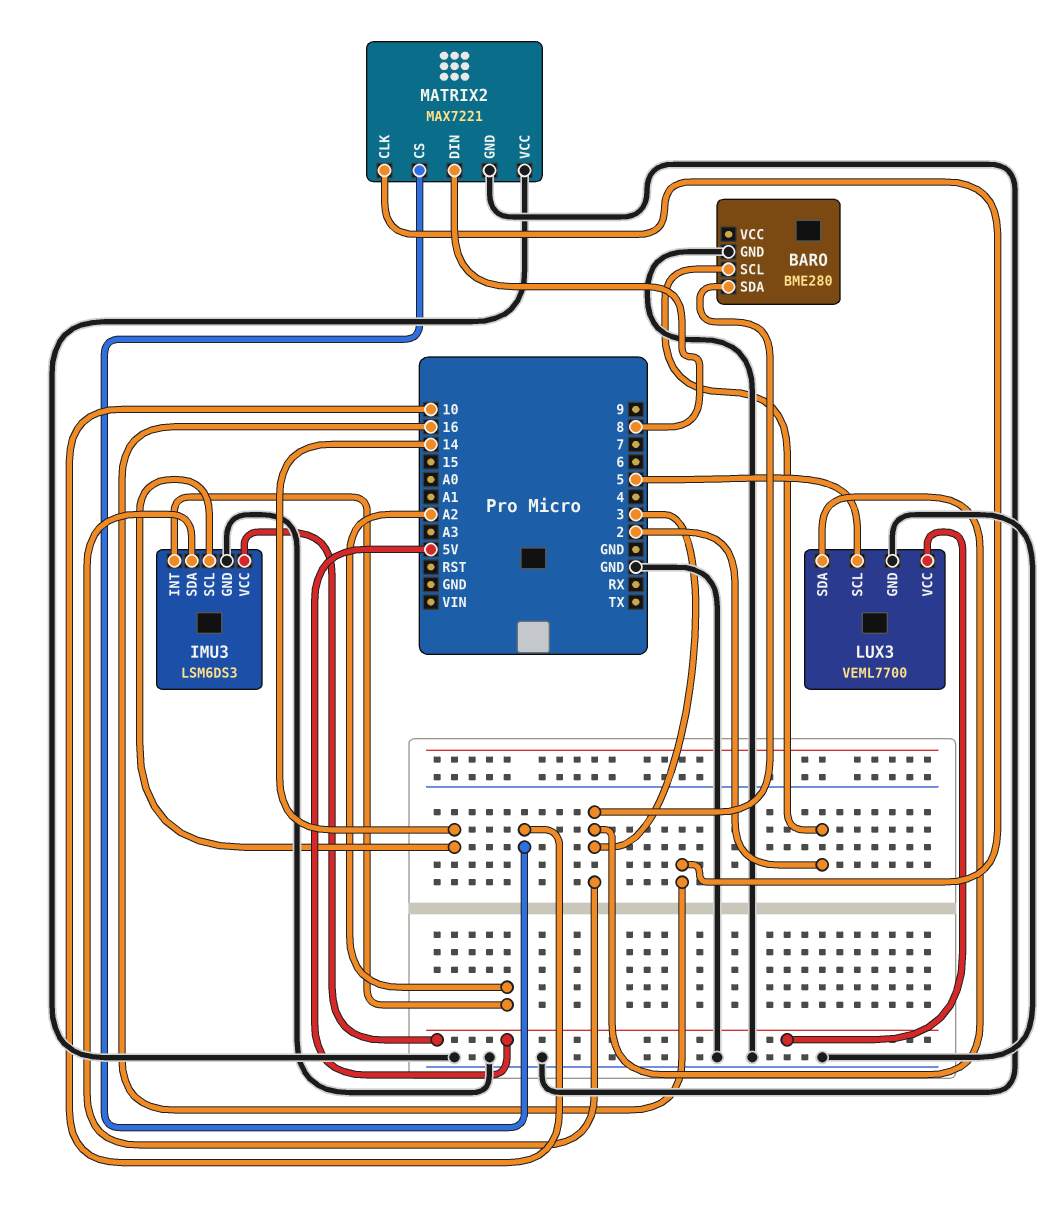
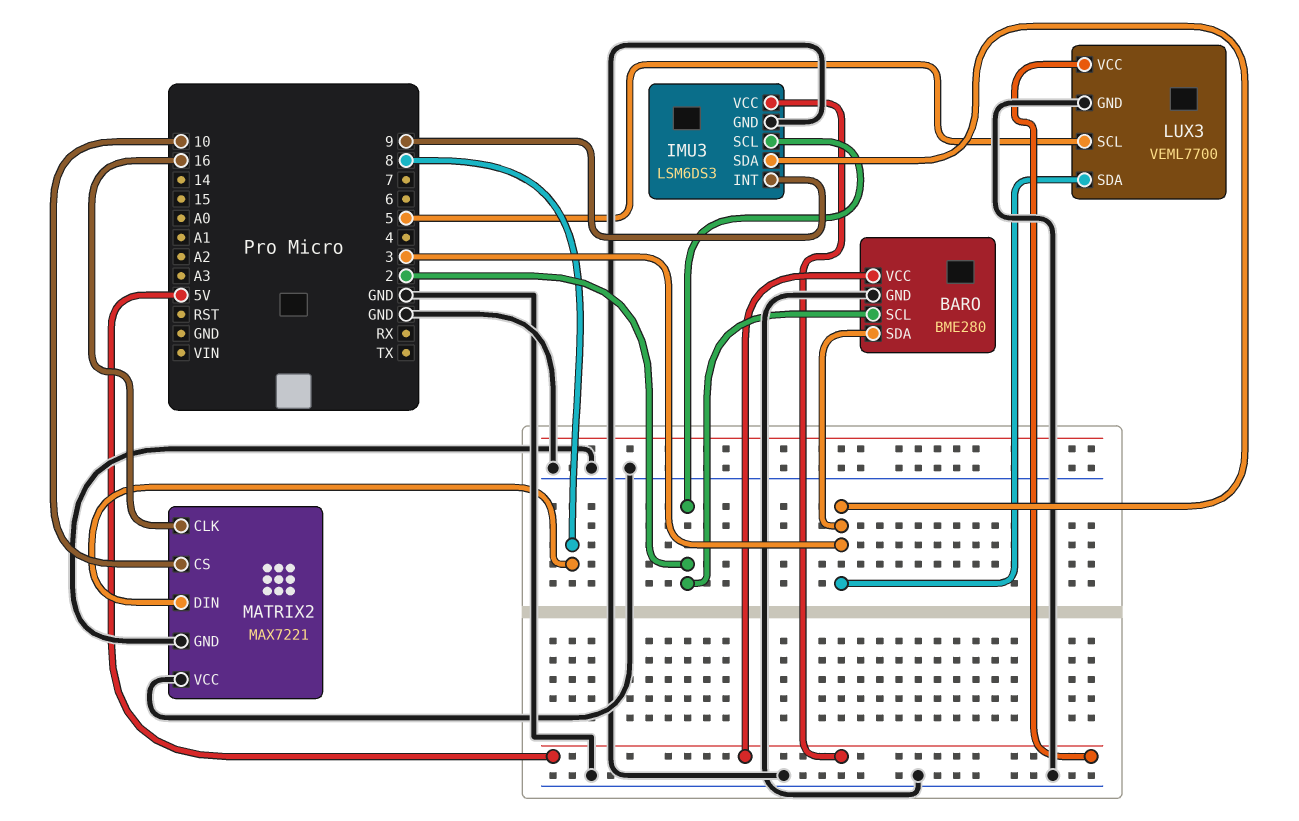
BARO pin VCC: none -> 5V
IMU3 pin INT: A2 -> 9
IMU3 pin SCL: 14 -> 2

